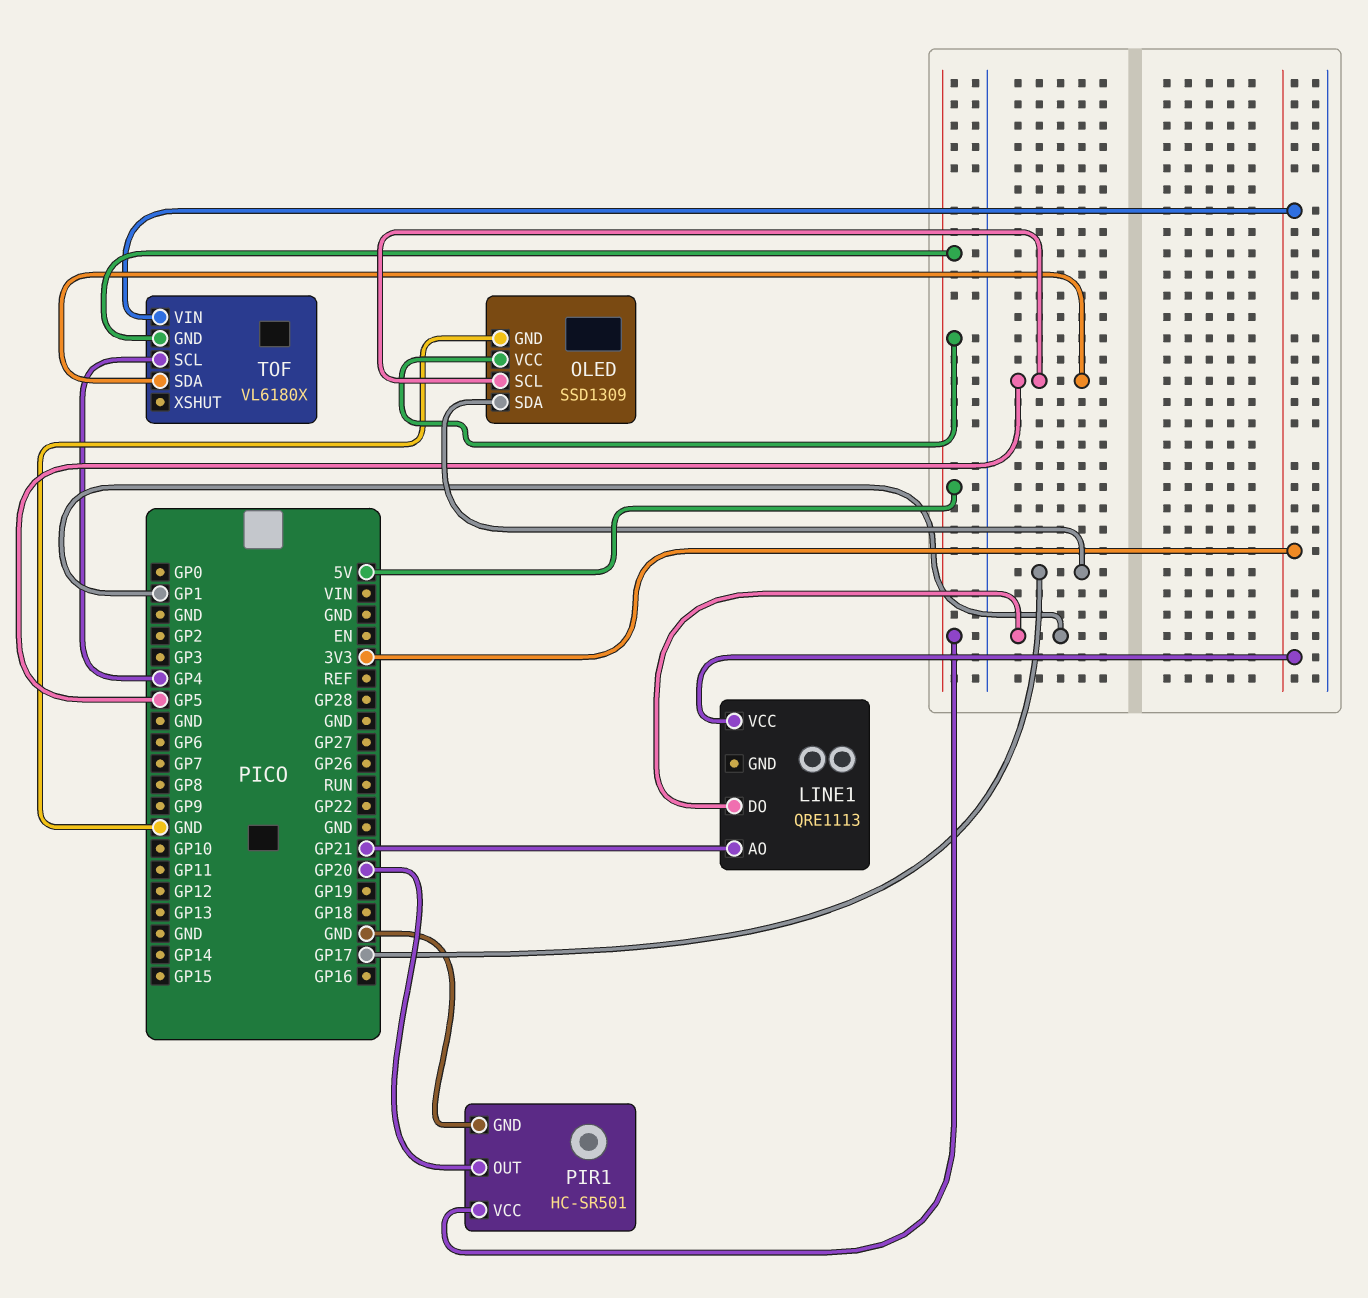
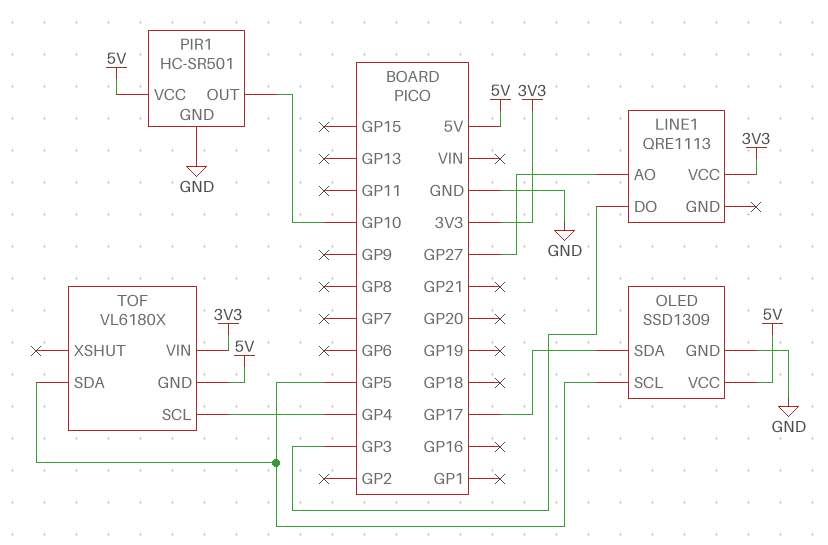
LINE1 pin AO: GP21 -> GP27
LINE1 pin DO: GP1 -> GP3
PIR1 pin OUT: GP20 -> GP10

